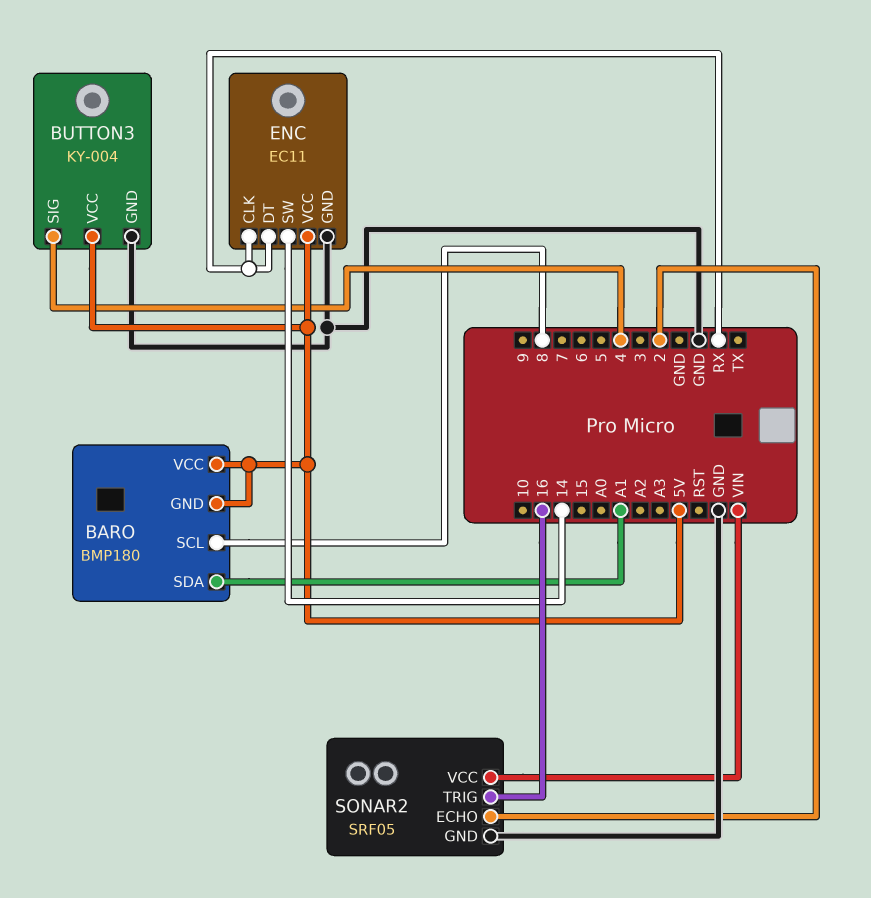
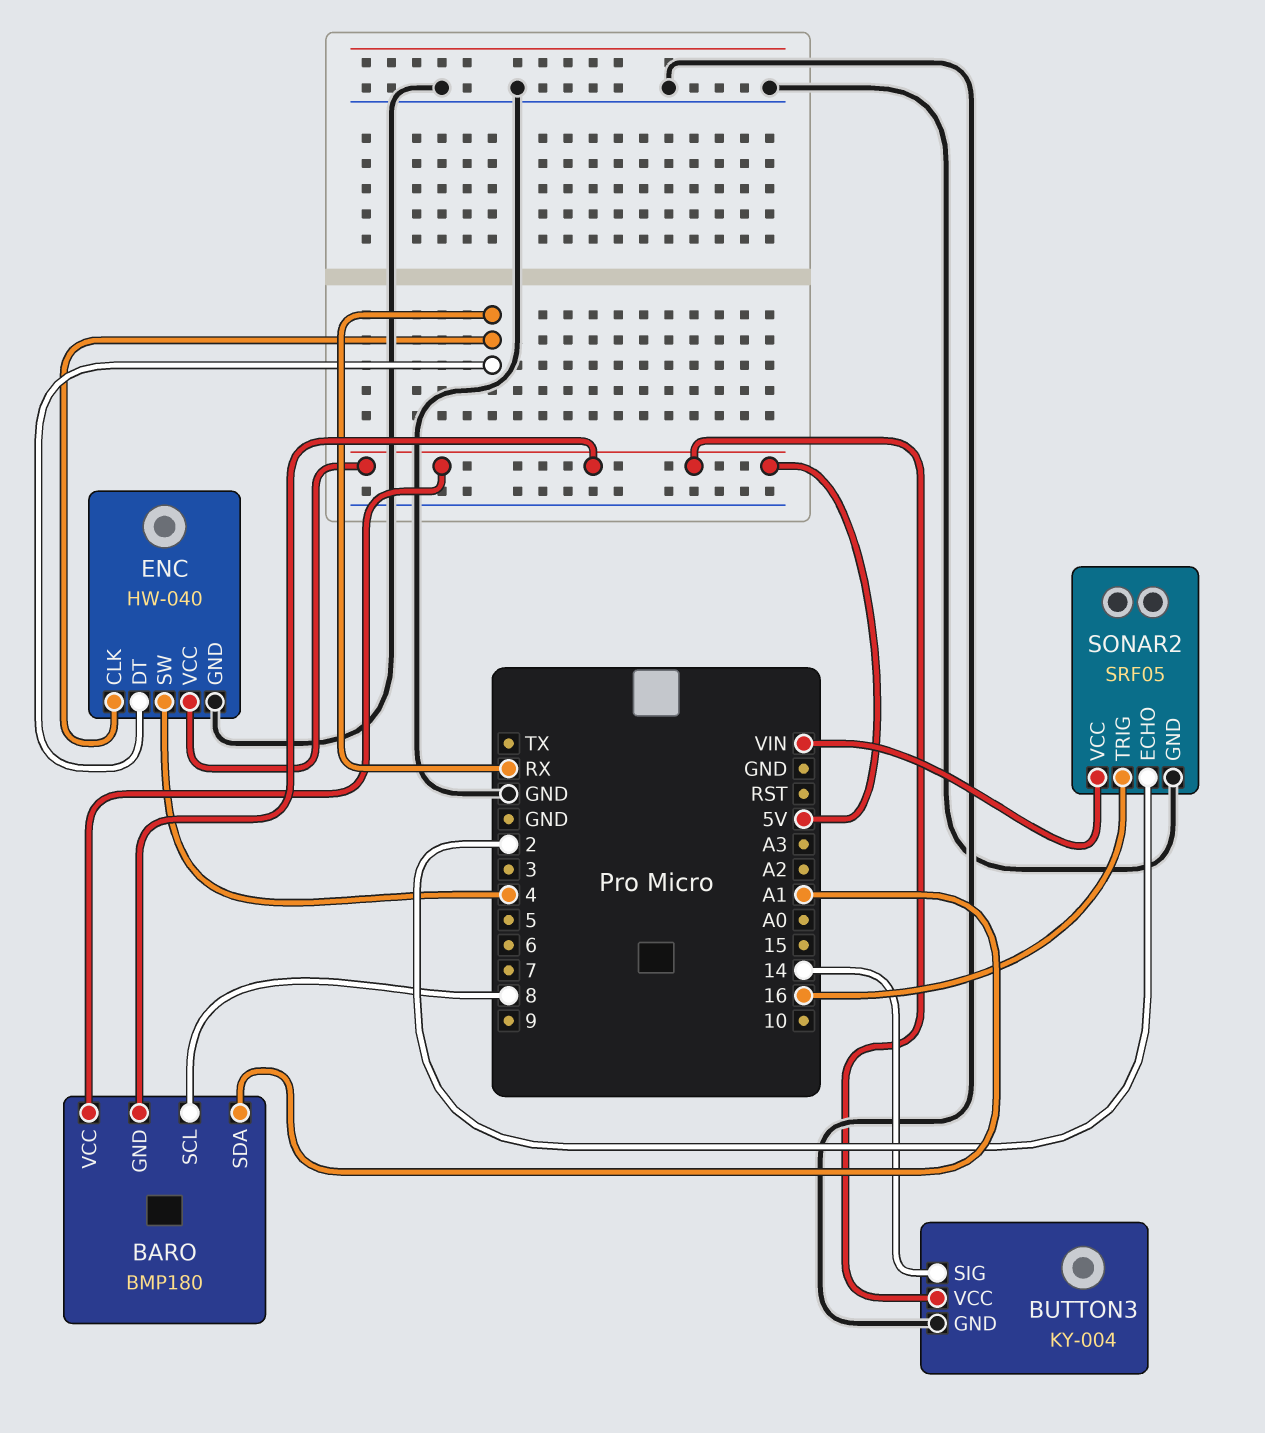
BUTTON3 pin SIG: 4 -> 14
ENC: EC11 -> HW-040
ENC pin SW: 14 -> 4

